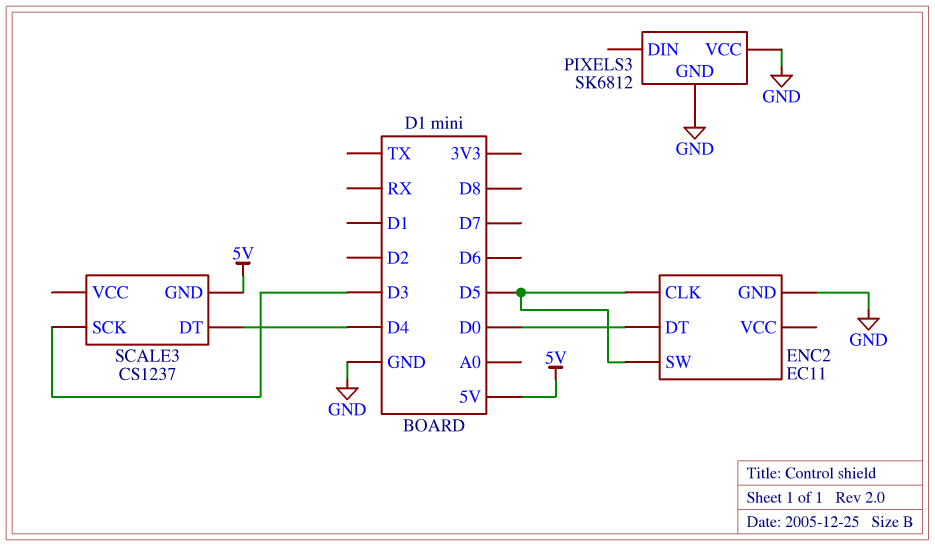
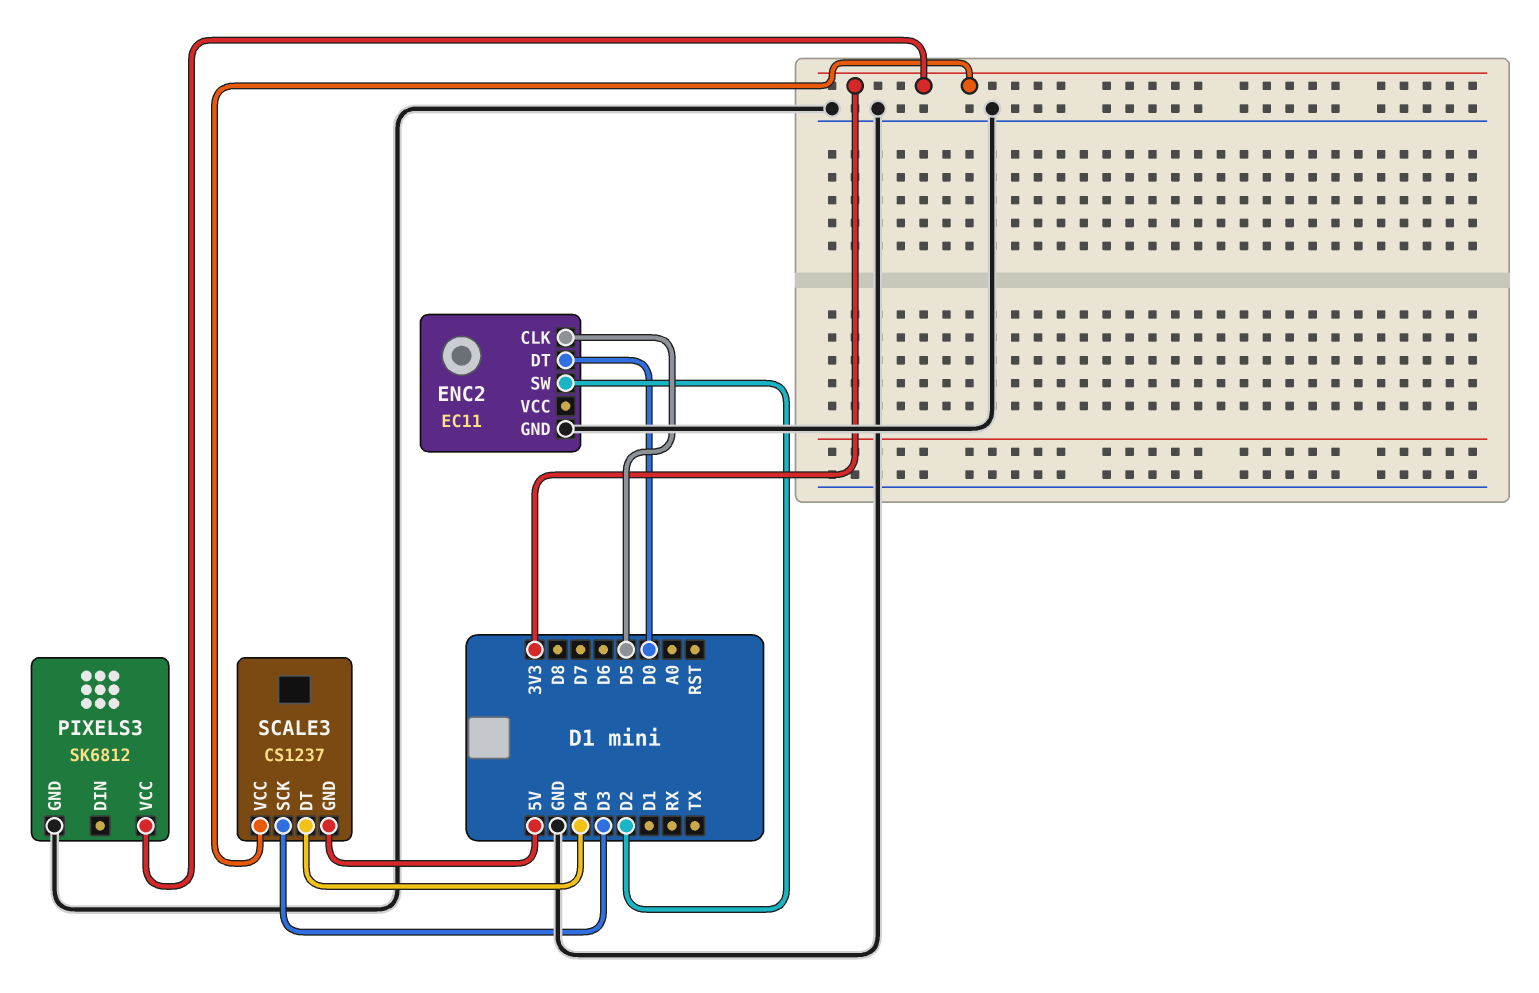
ENC2 pin SW: D5 -> D2
PIXELS3 pin VCC: GND -> 3V3
SCALE3 pin VCC: none -> 3V3

